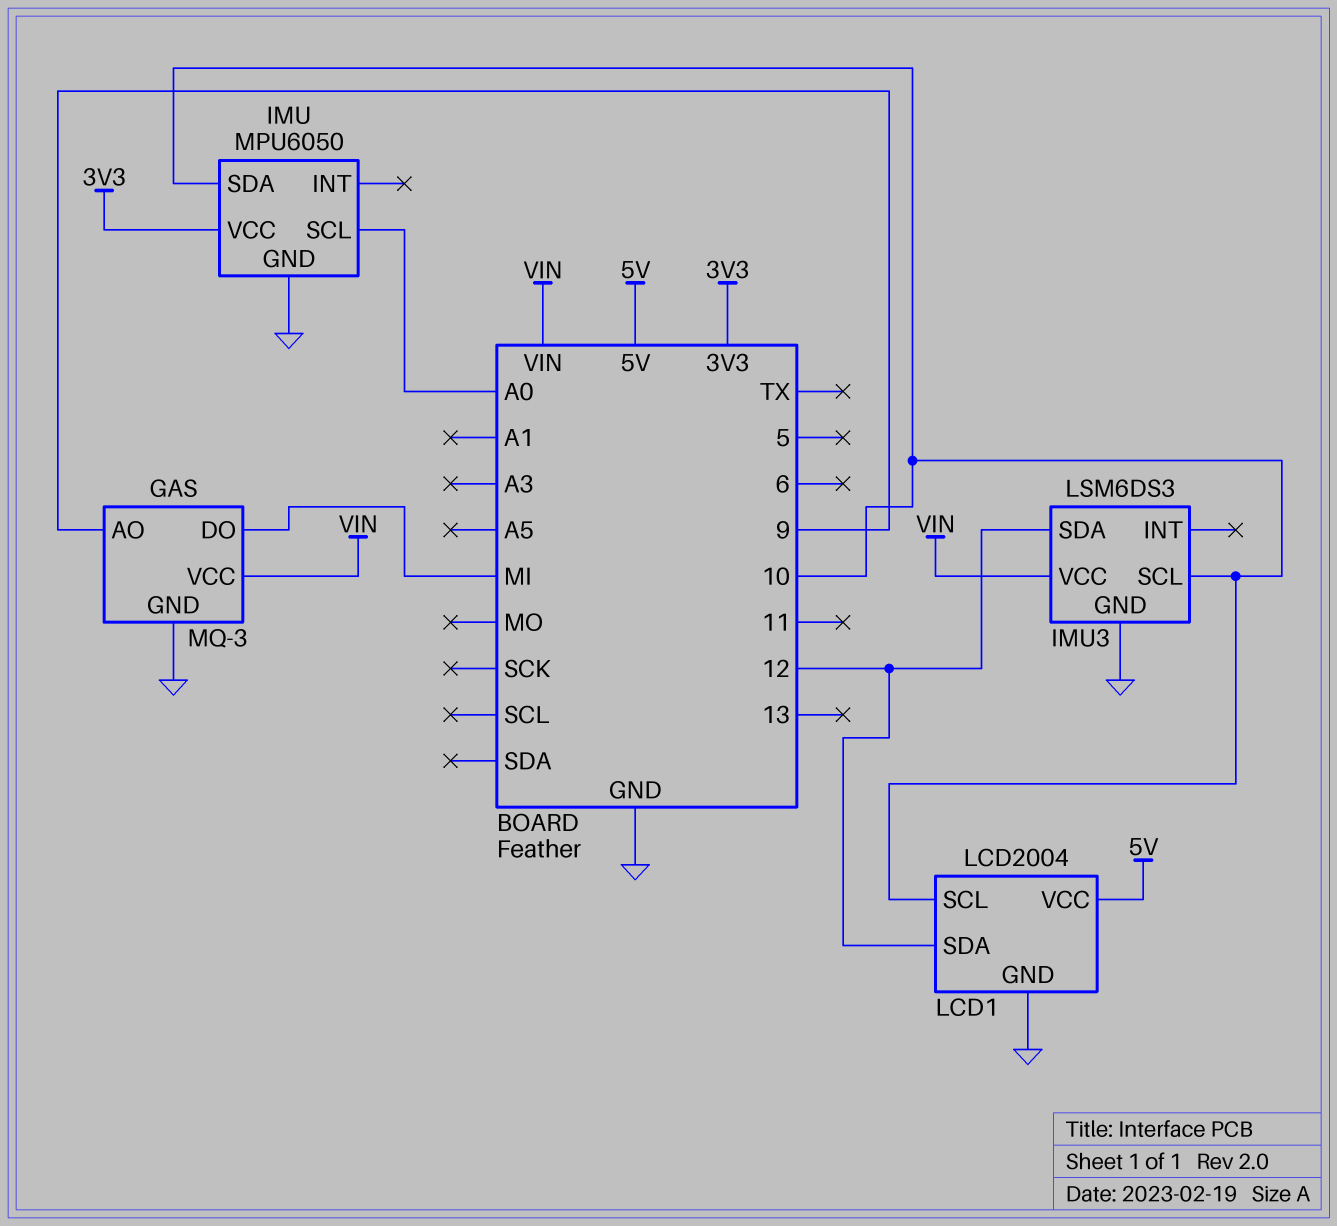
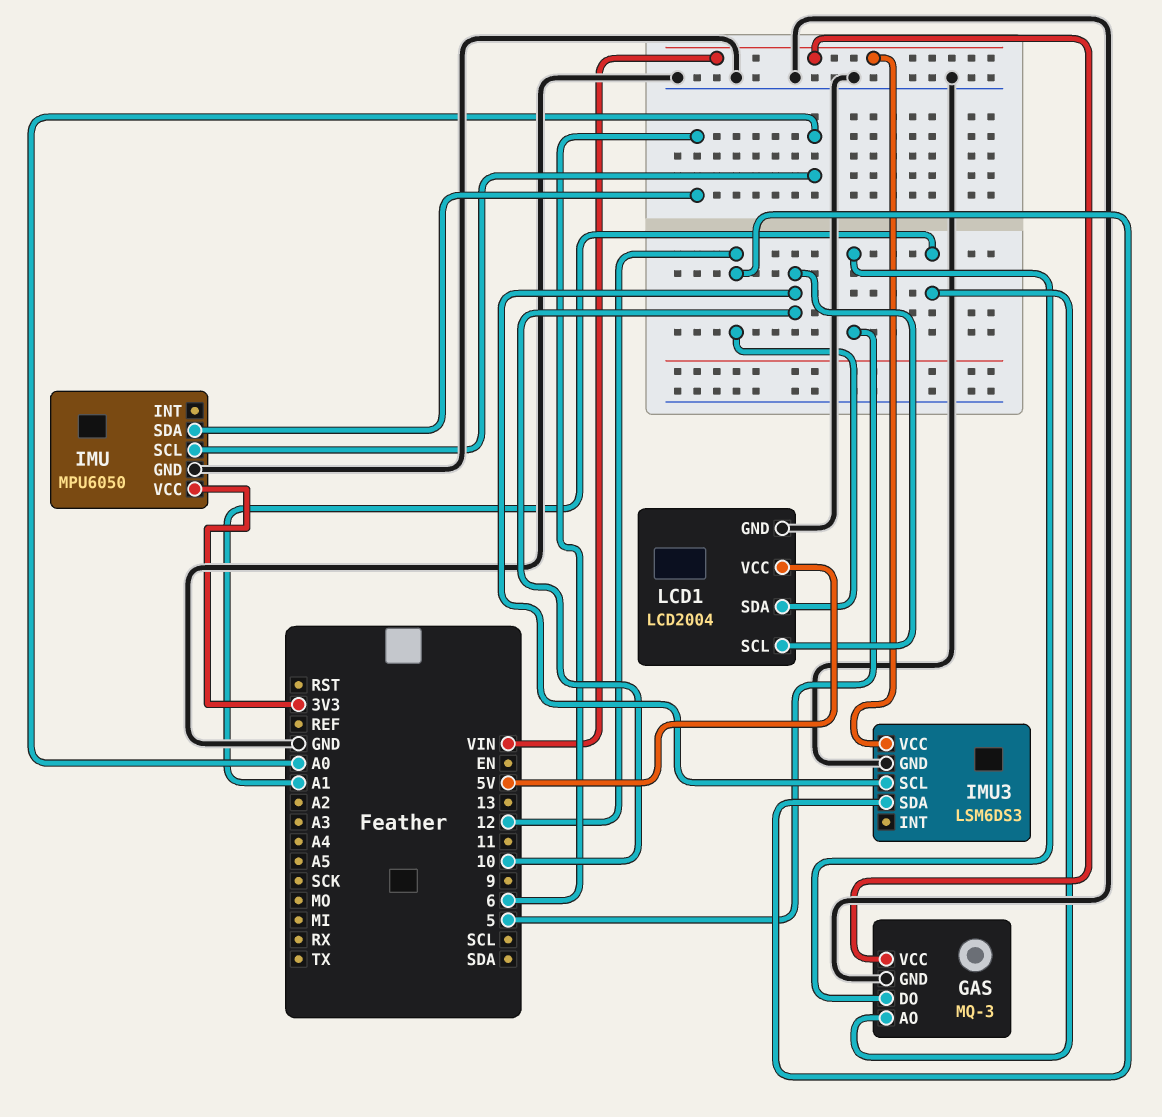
GAS pin AO: 9 -> A1
GAS pin DO: MI -> 5
IMU pin SDA: 10 -> 6

